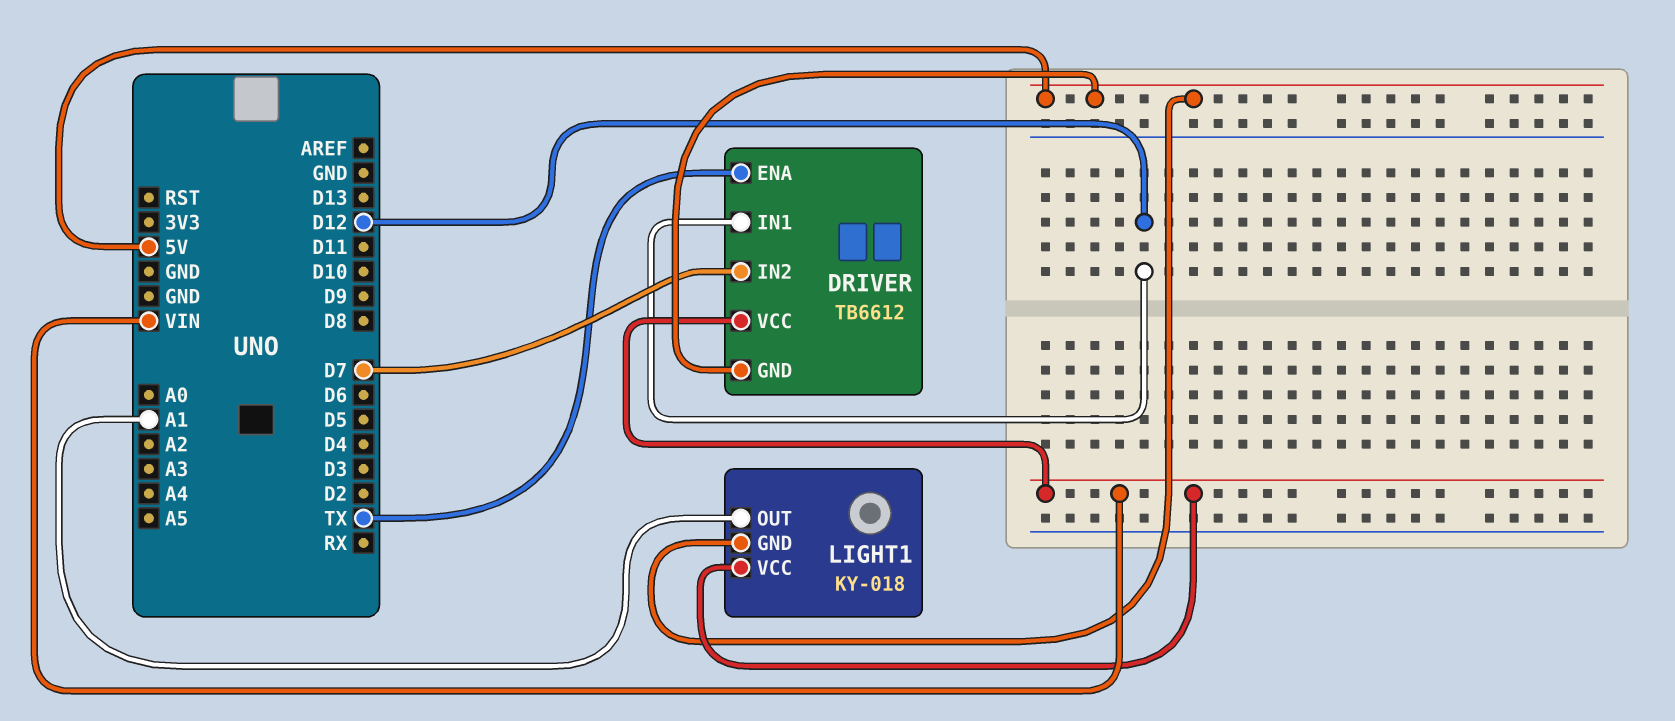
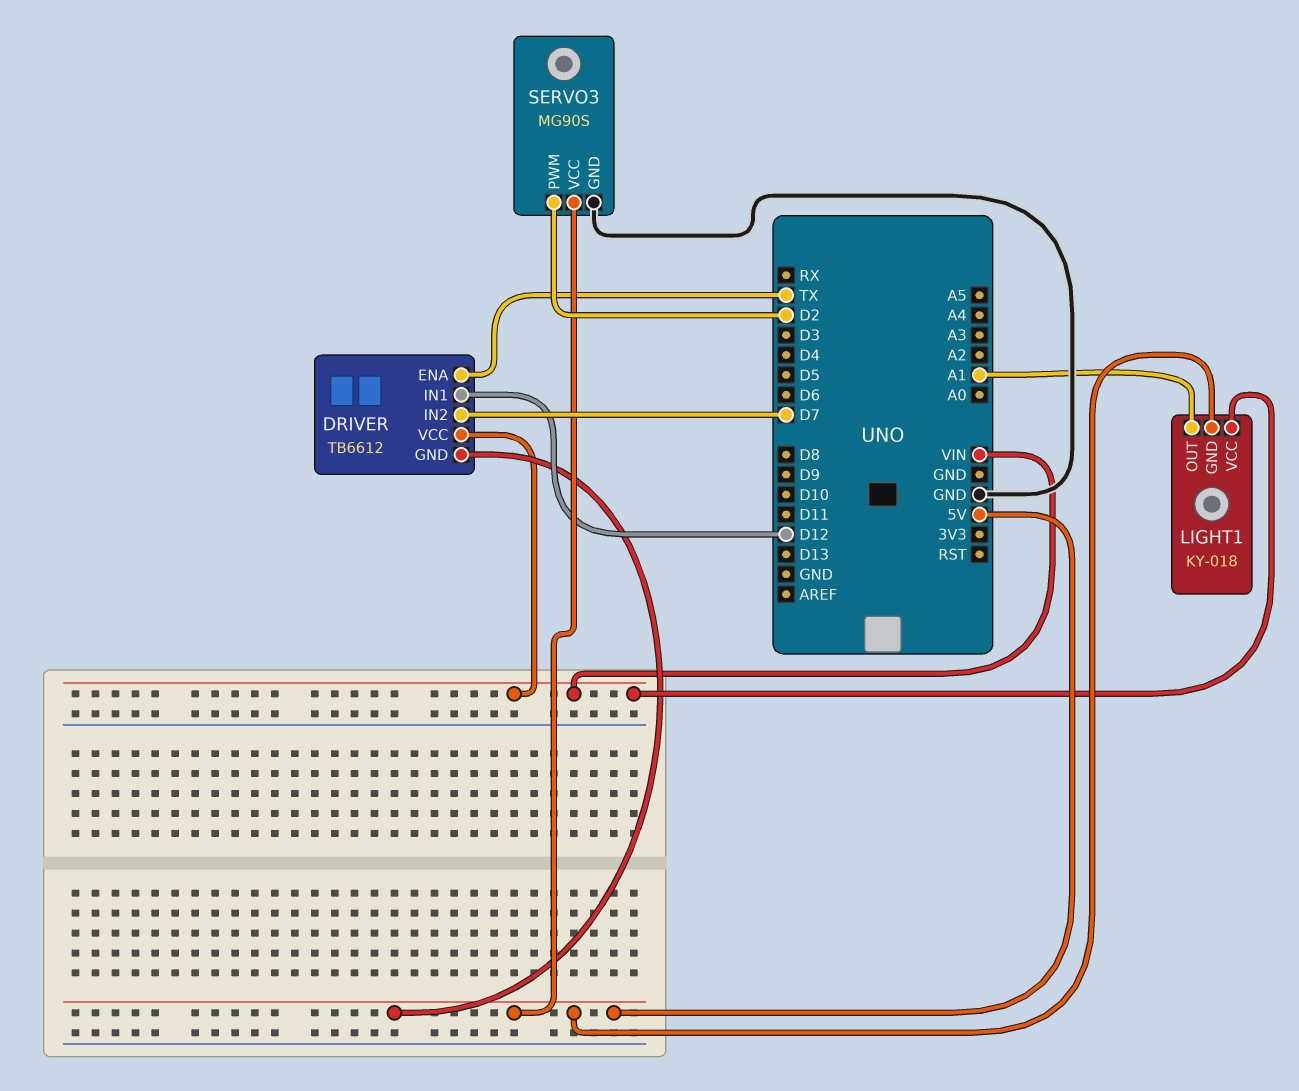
SERVO3: none -> MG90S
SERVO3 pin GND: none -> GND
SERVO3 pin PWM: none -> D2
SERVO3 pin VCC: none -> 5V

